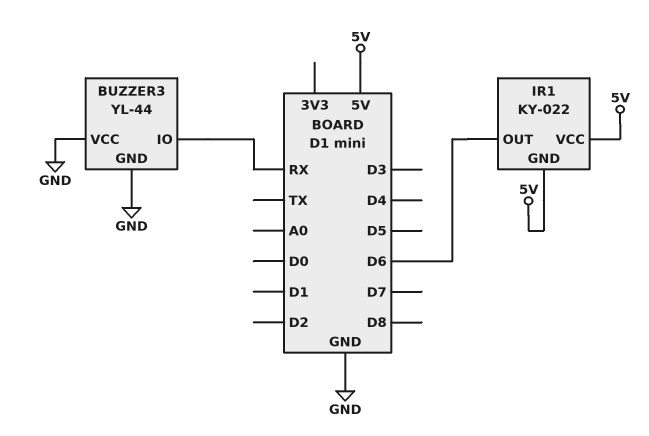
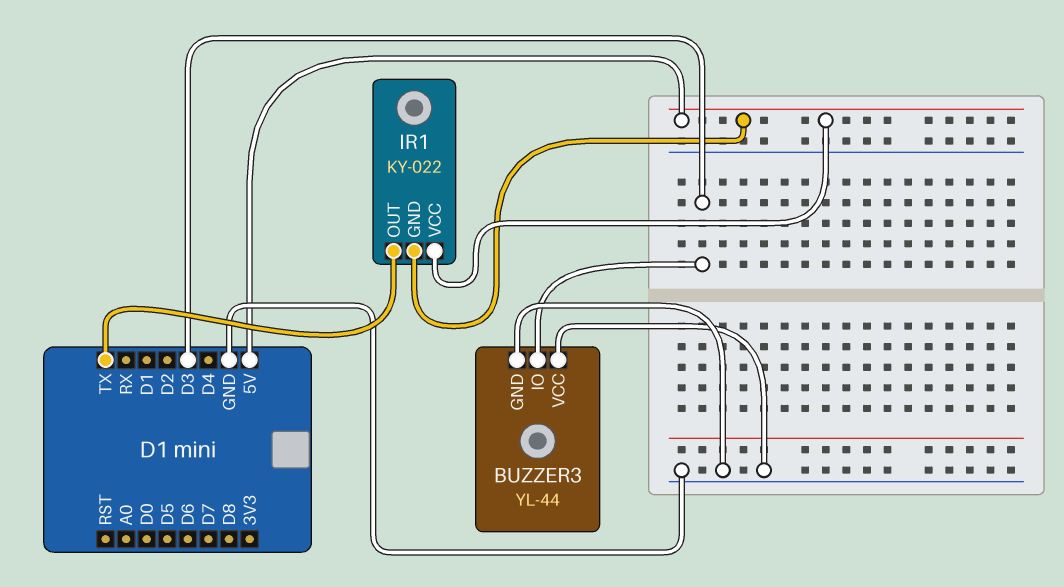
BUZZER3 pin IO: RX -> D3
IR1 pin OUT: D6 -> TX

